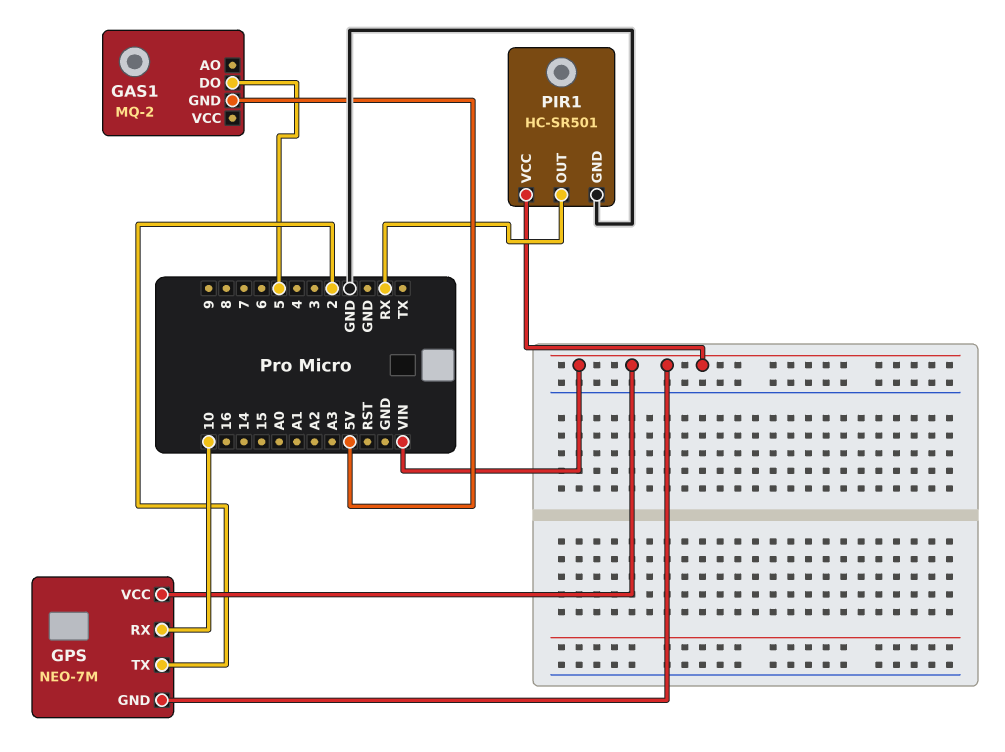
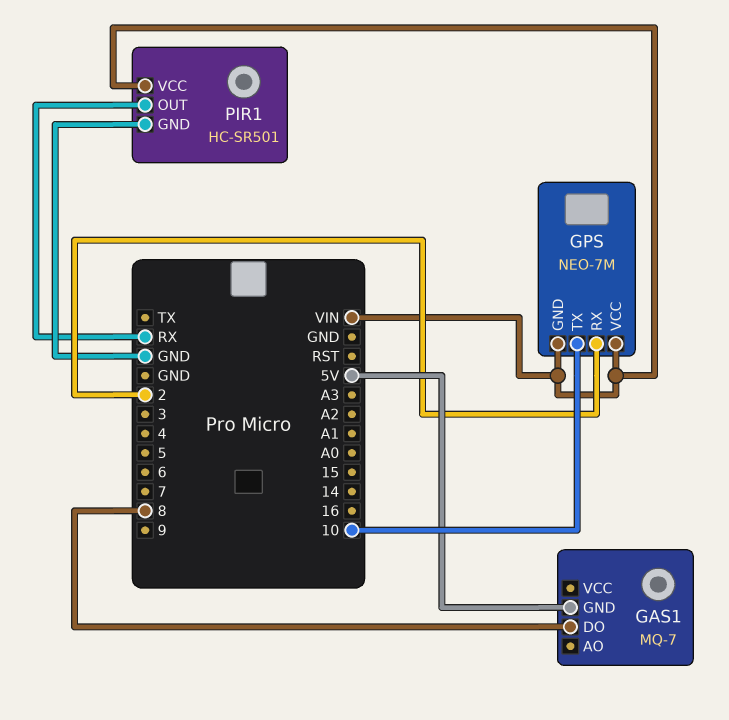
GAS1: MQ-2 -> MQ-7
GAS1 pin DO: 5 -> 8
GPS pin RX: 10 -> 2
GPS pin TX: 2 -> 10

